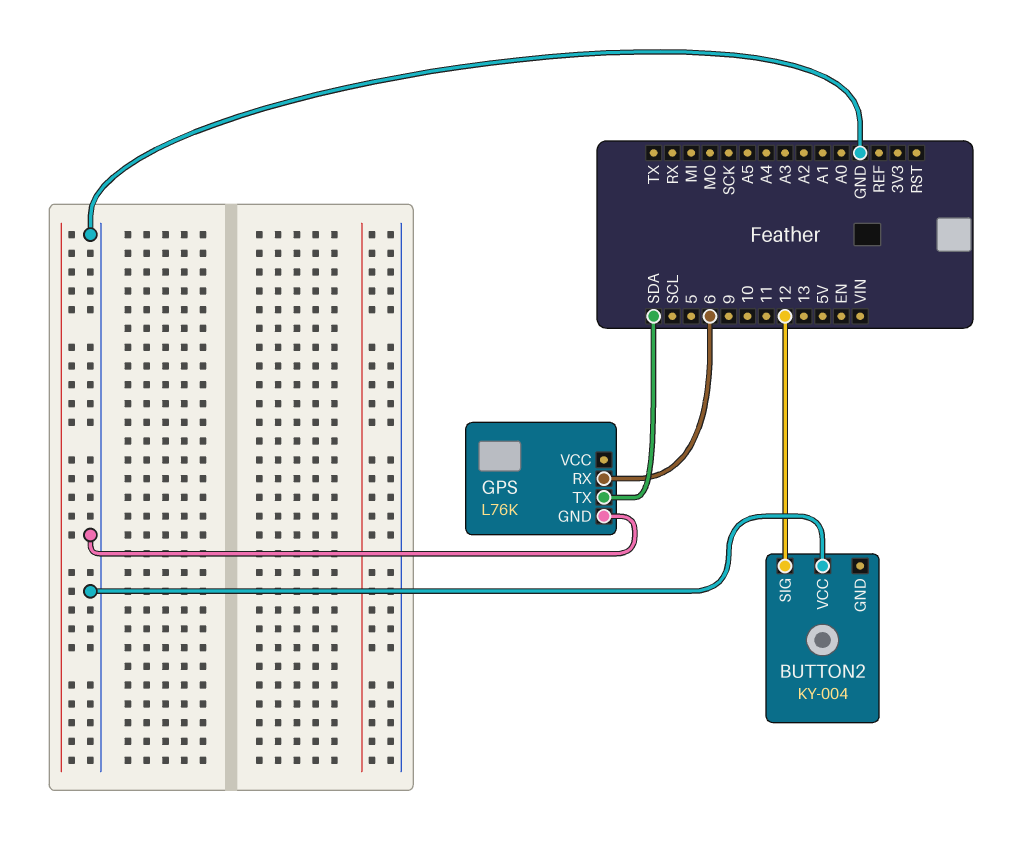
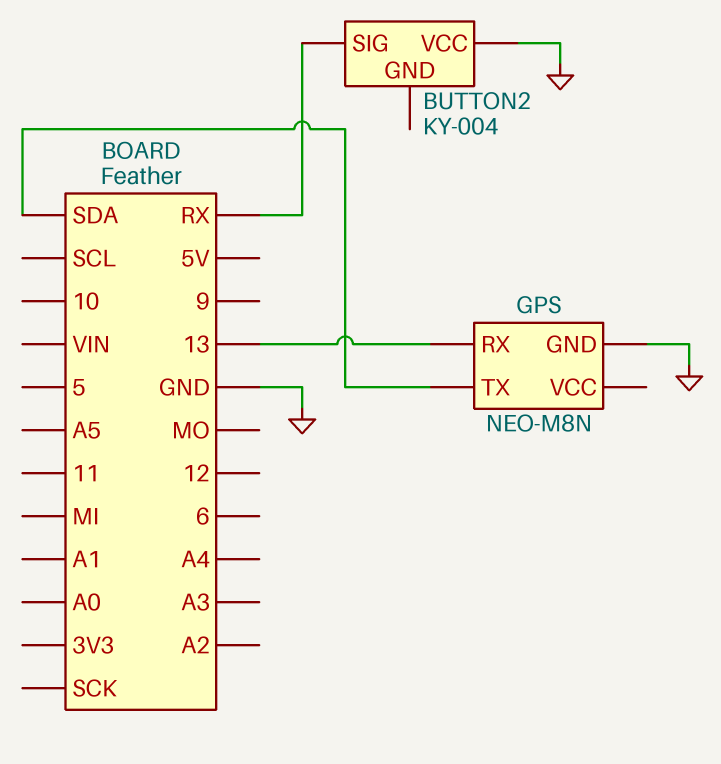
BUTTON2 pin SIG: 12 -> RX
GPS: L76K -> NEO-M8N
GPS pin RX: 6 -> 13

